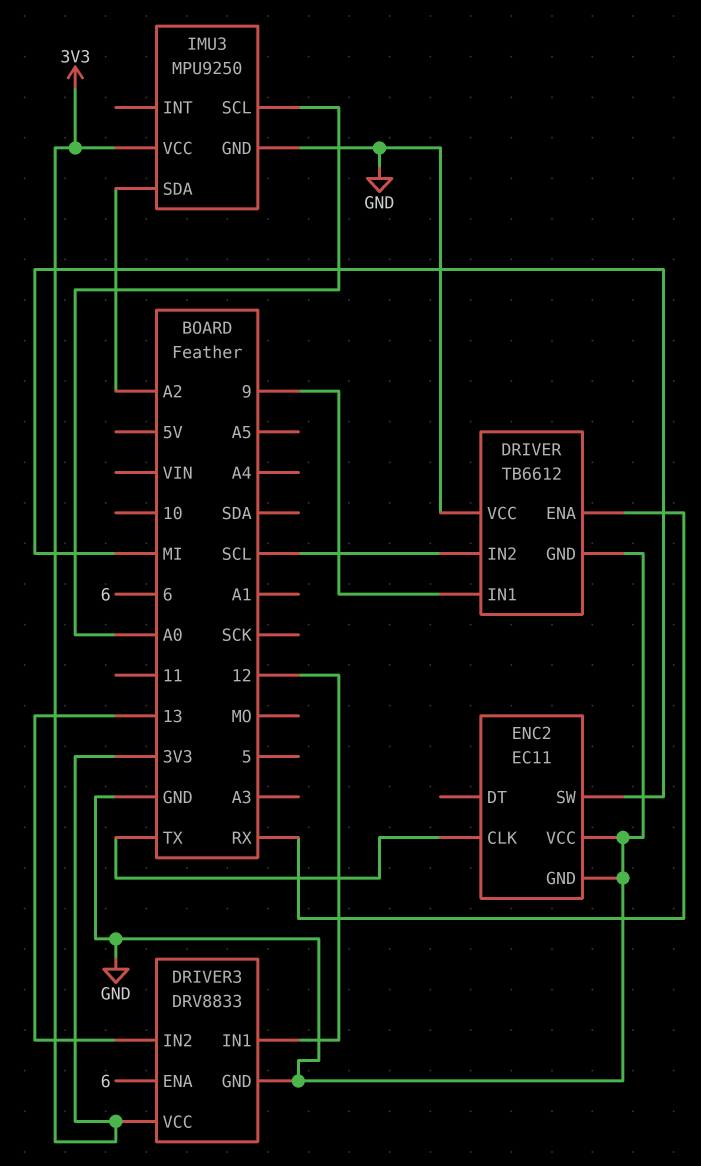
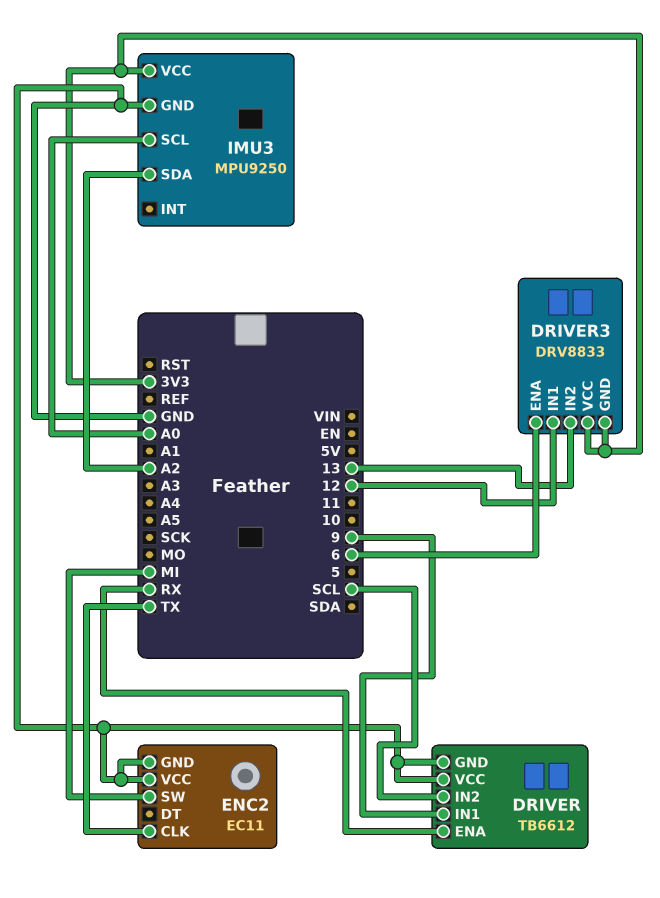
DRIVER3 pin GND: GND -> 3V3

